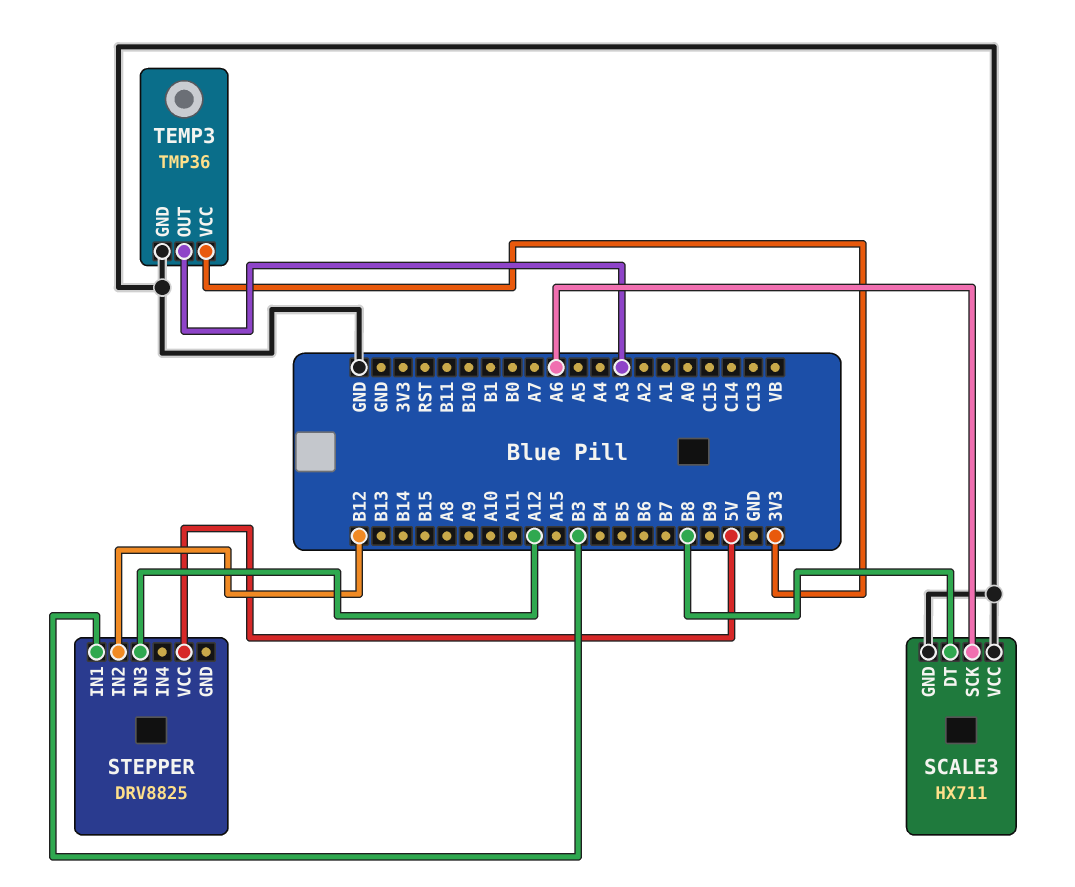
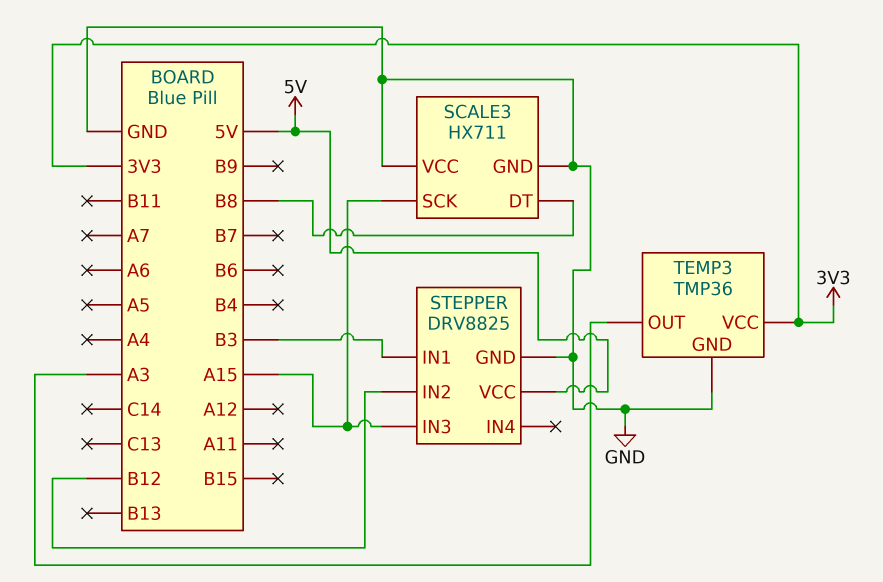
SCALE3 pin SCK: A6 -> A15
STEPPER pin GND: none -> GND
STEPPER pin IN3: A12 -> A15

